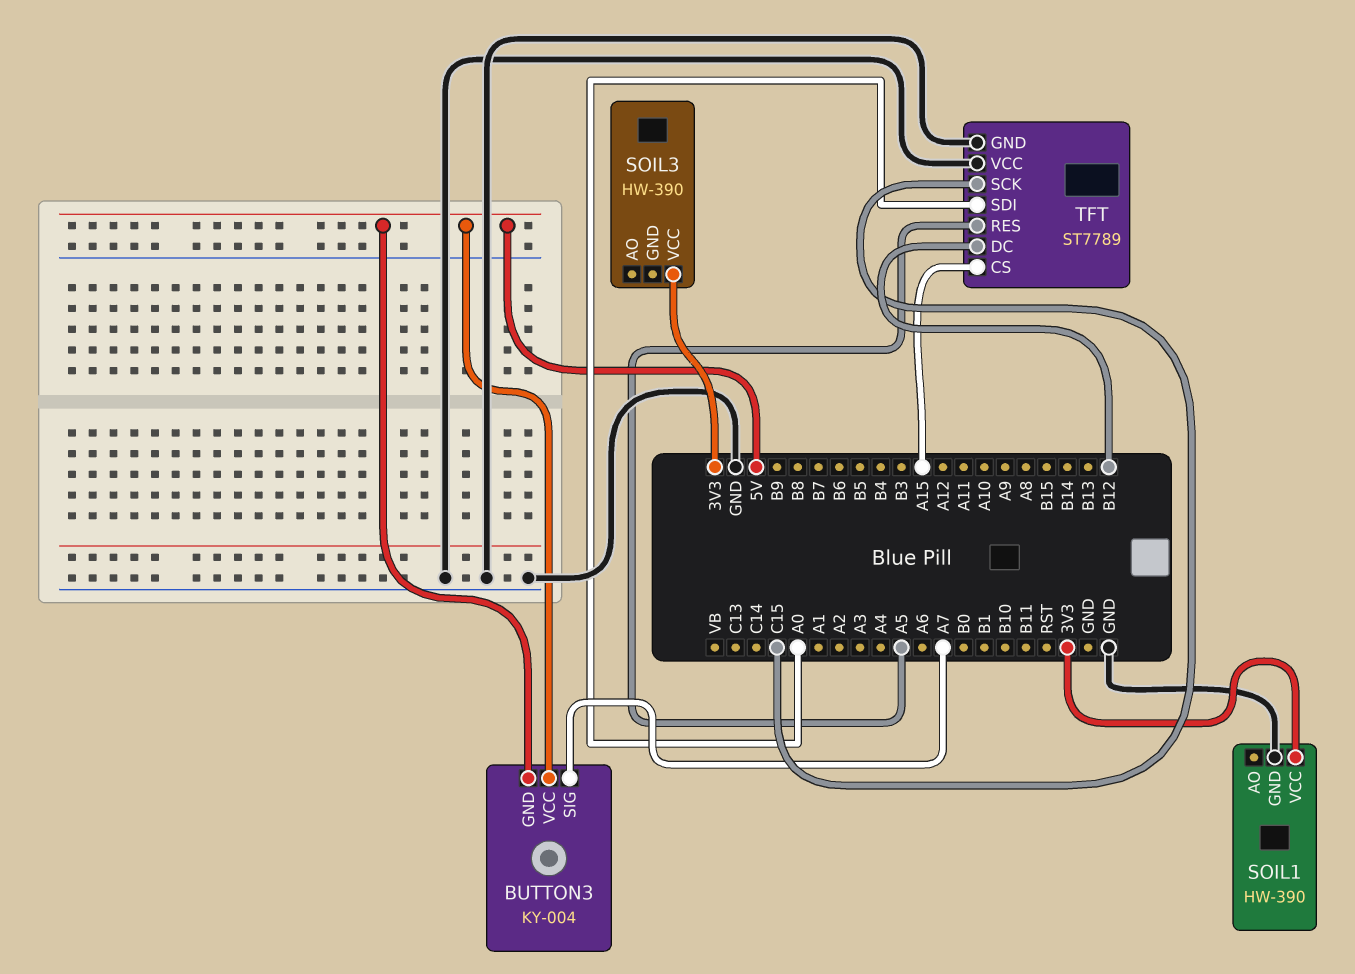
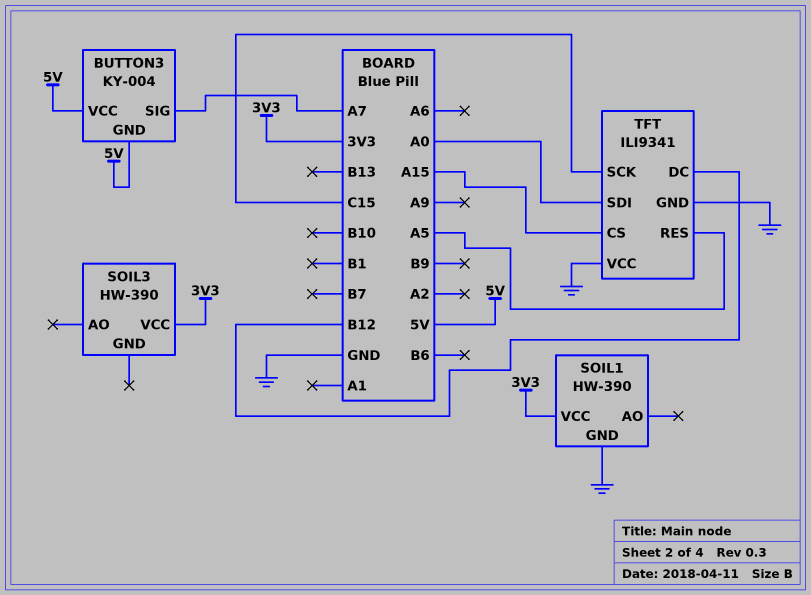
TFT: ST7789 -> ILI9341

